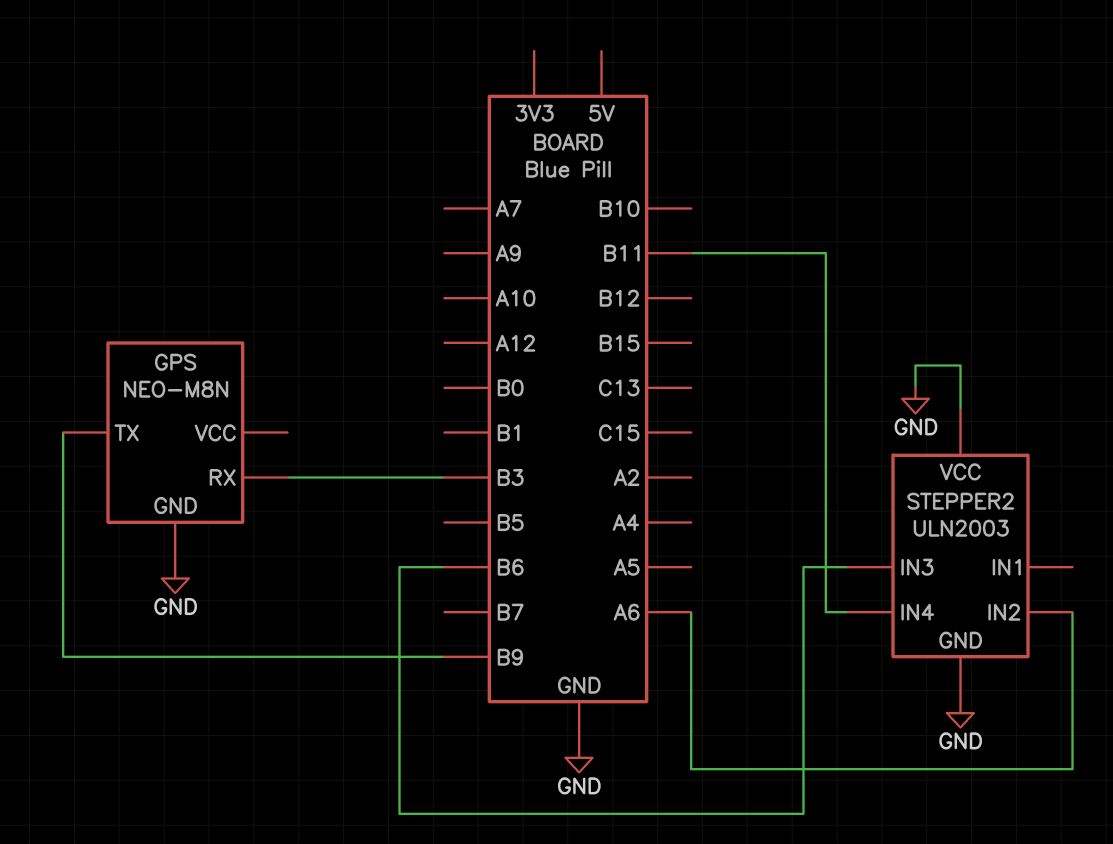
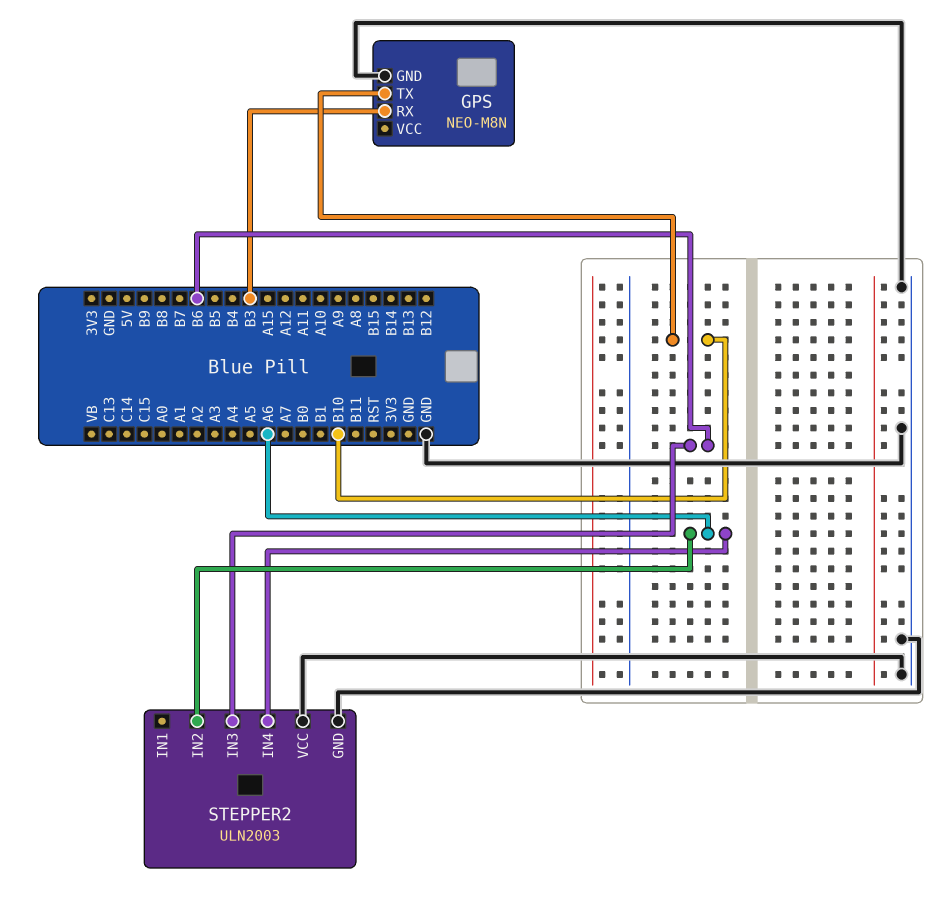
GPS pin TX: B9 -> B10
STEPPER2 pin IN4: B11 -> A6

